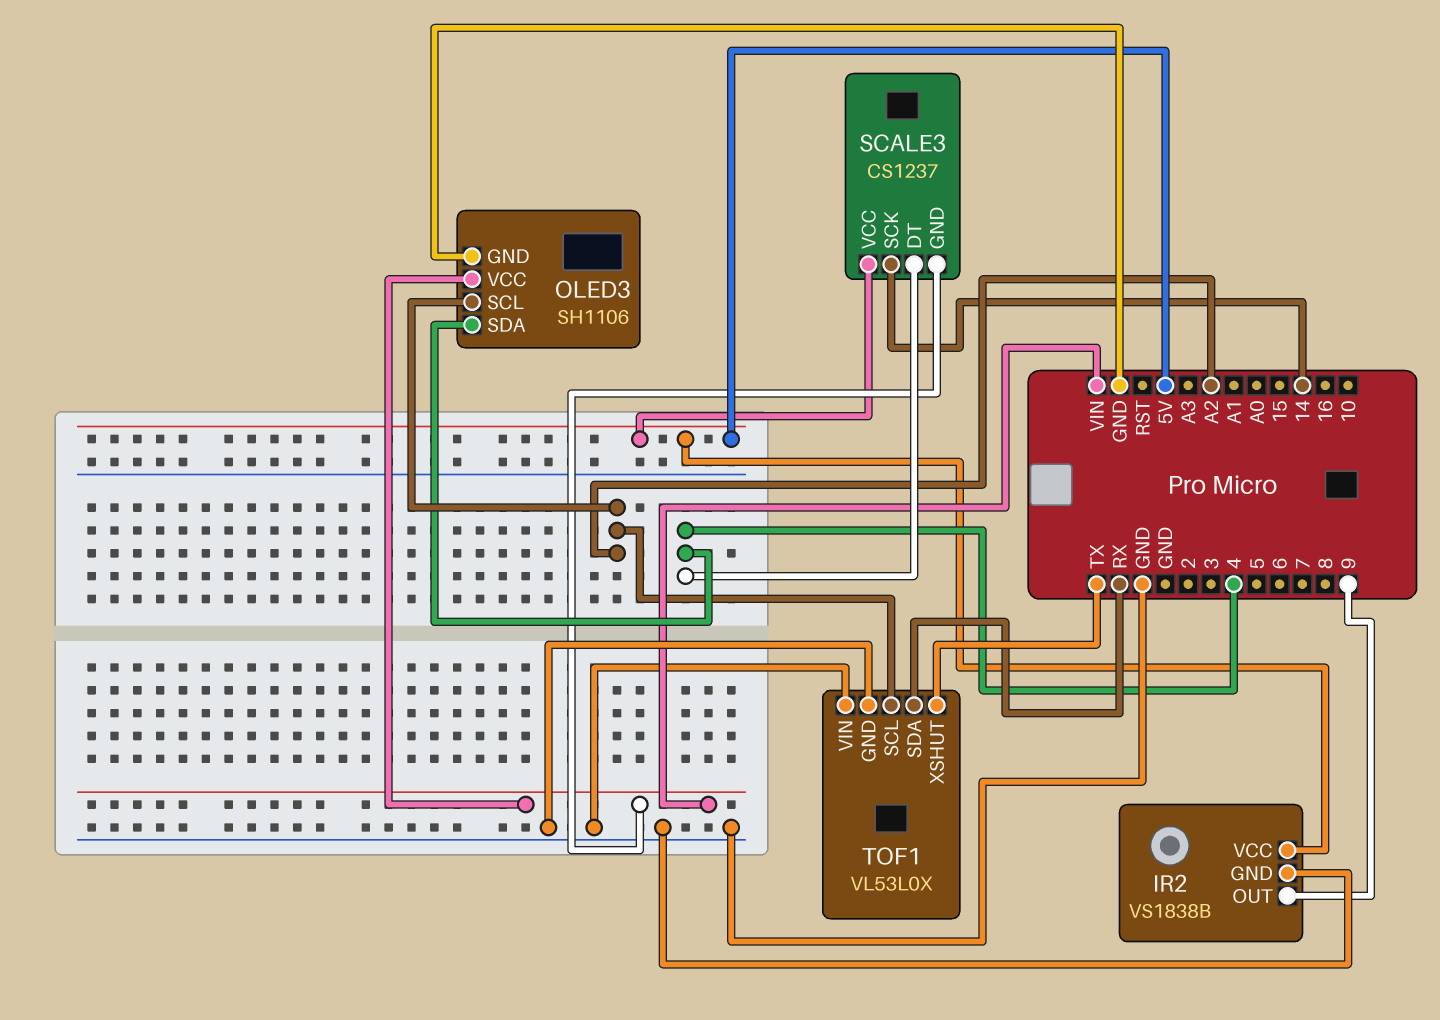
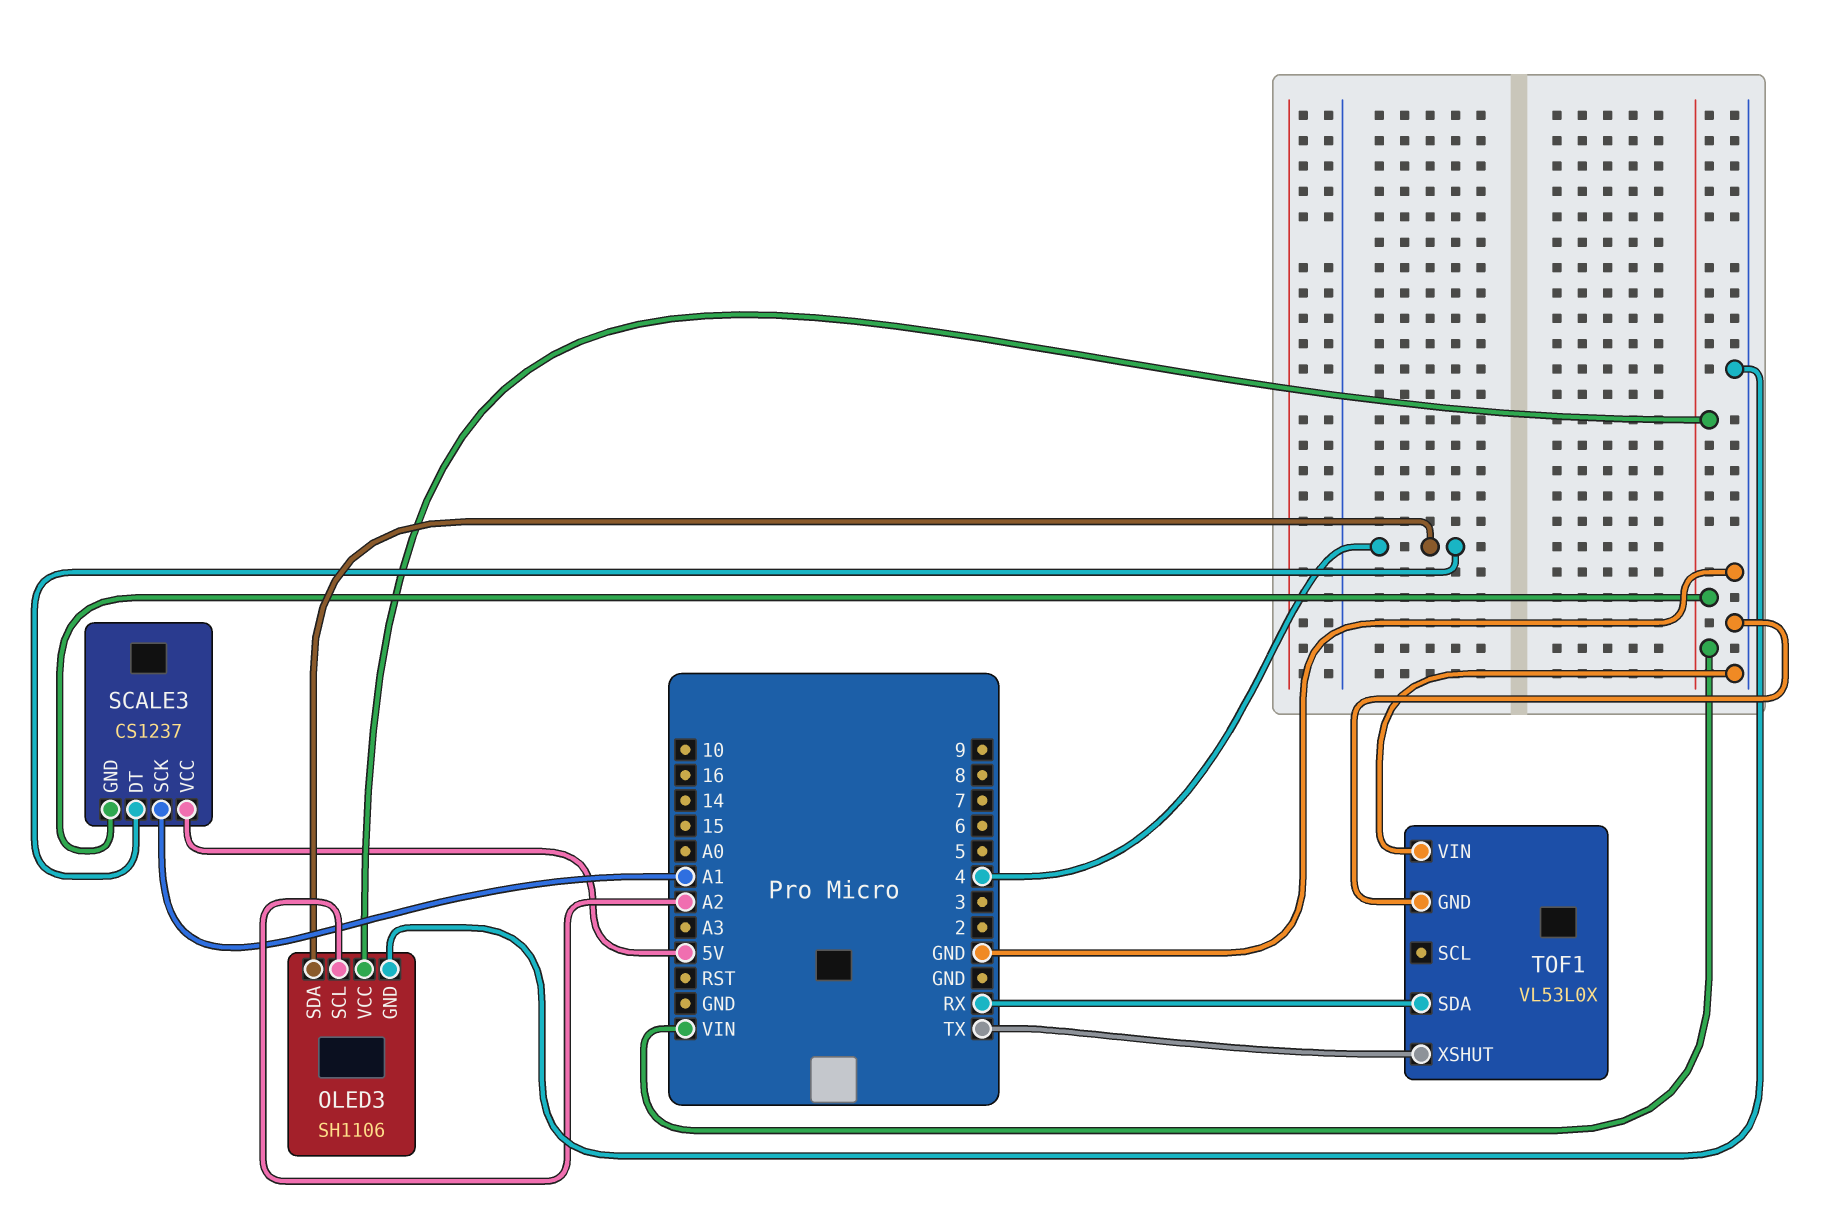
IR2: VS1838B -> none
IR2 pin GND: GND -> none
IR2 pin OUT: 9 -> none
IR2 pin VCC: 5V -> none
SCALE3 pin SCK: 14 -> A1
TOF1 pin SCL: A2 -> none

